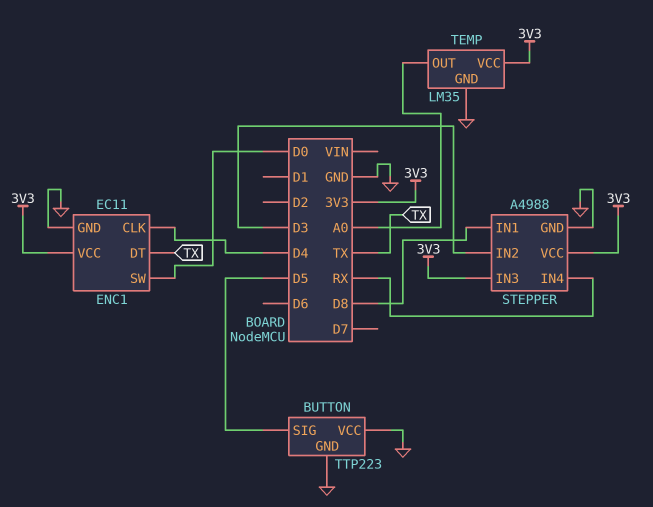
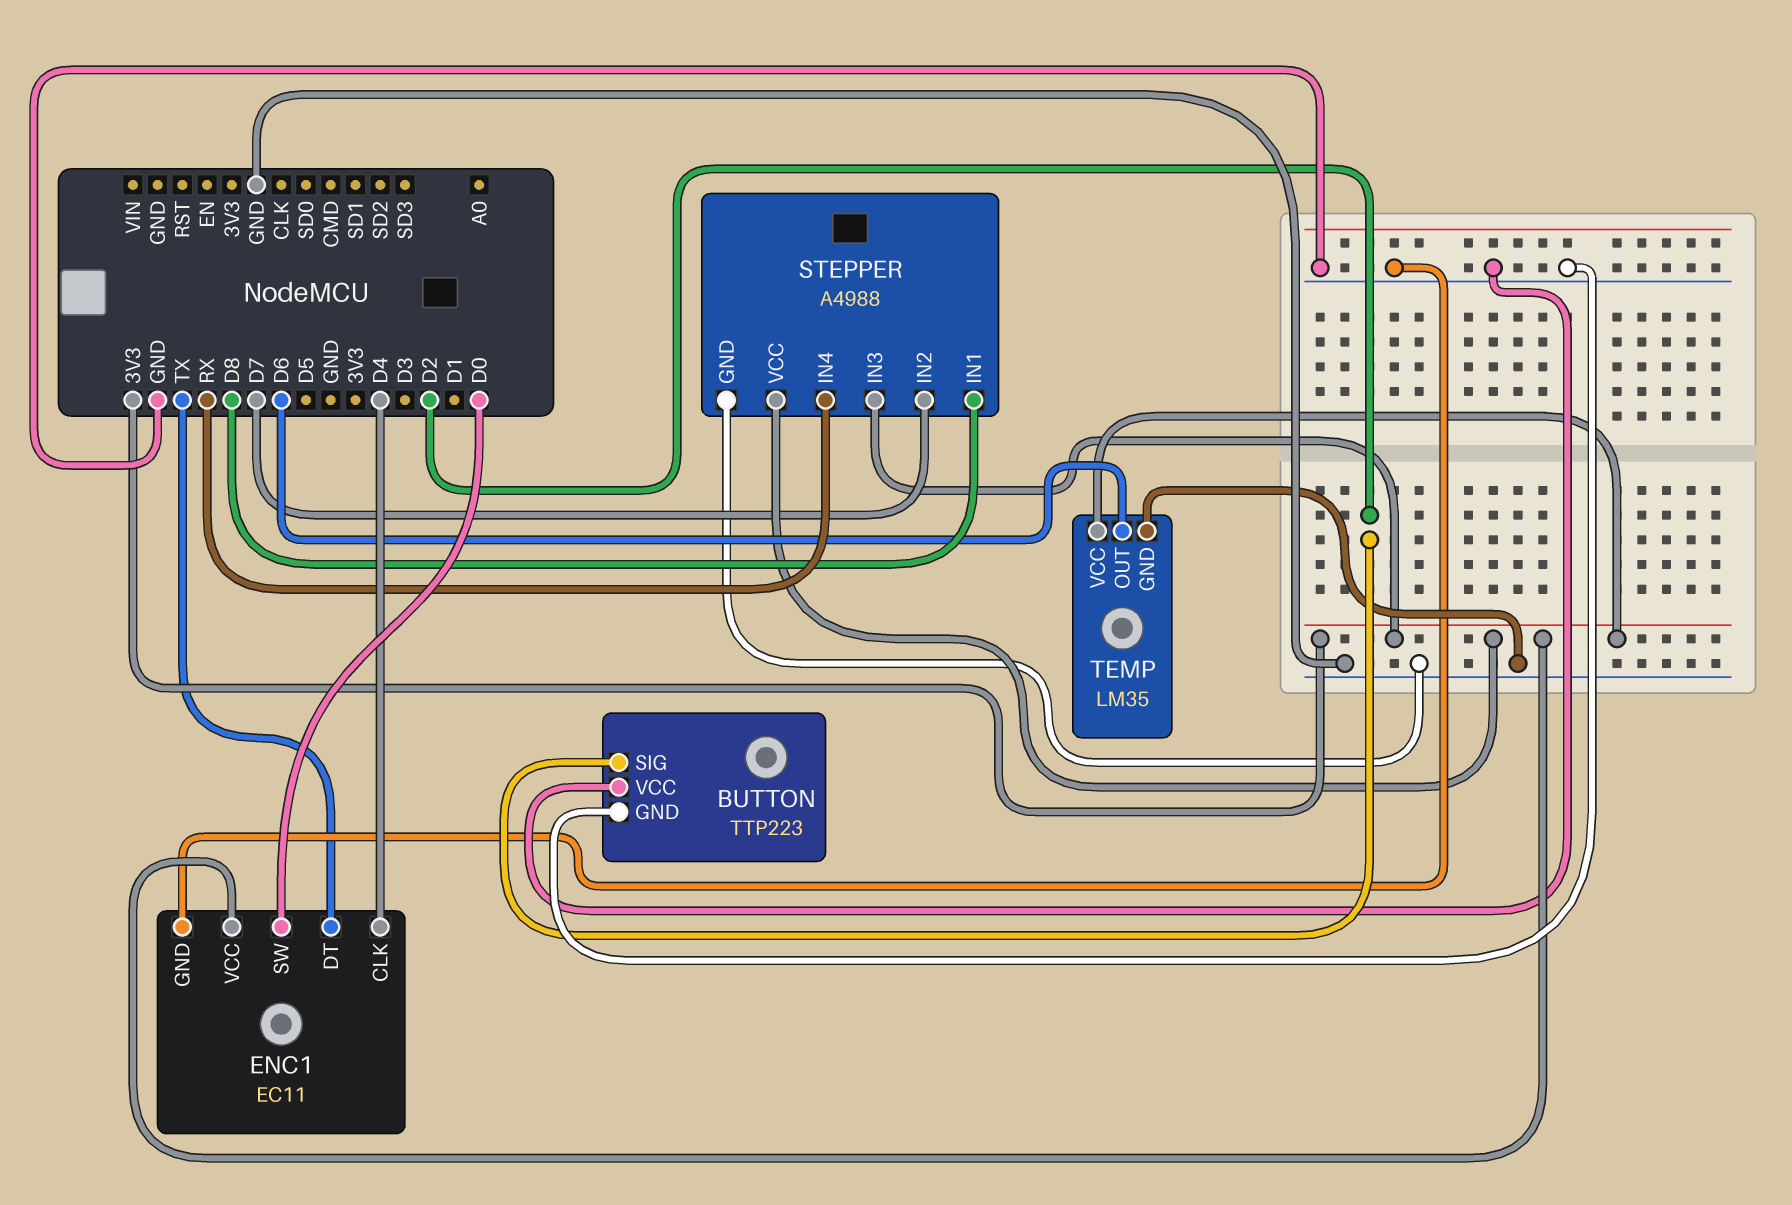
BUTTON pin SIG: D5 -> D2
STEPPER pin IN2: D3 -> D7
TEMP pin OUT: A0 -> D6

